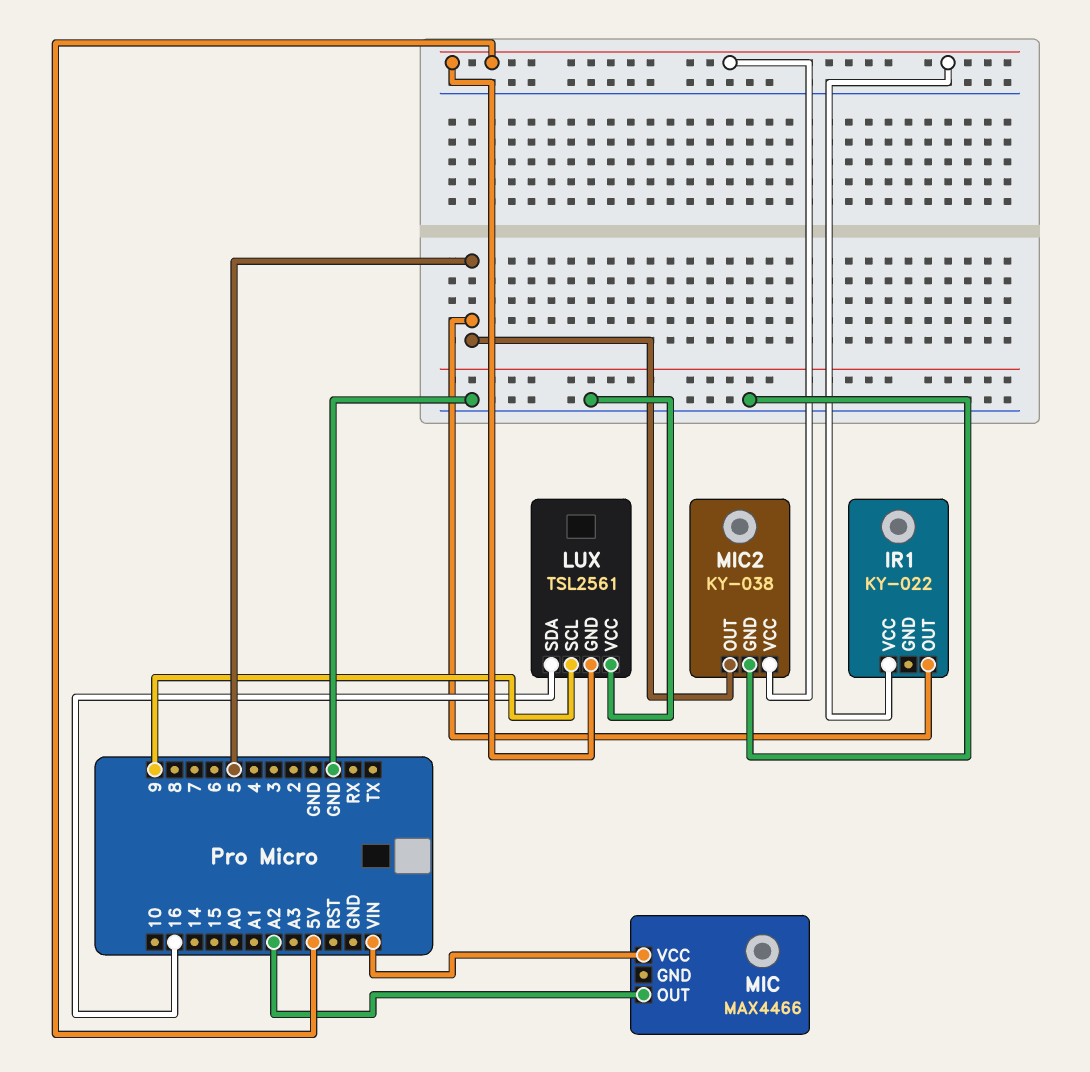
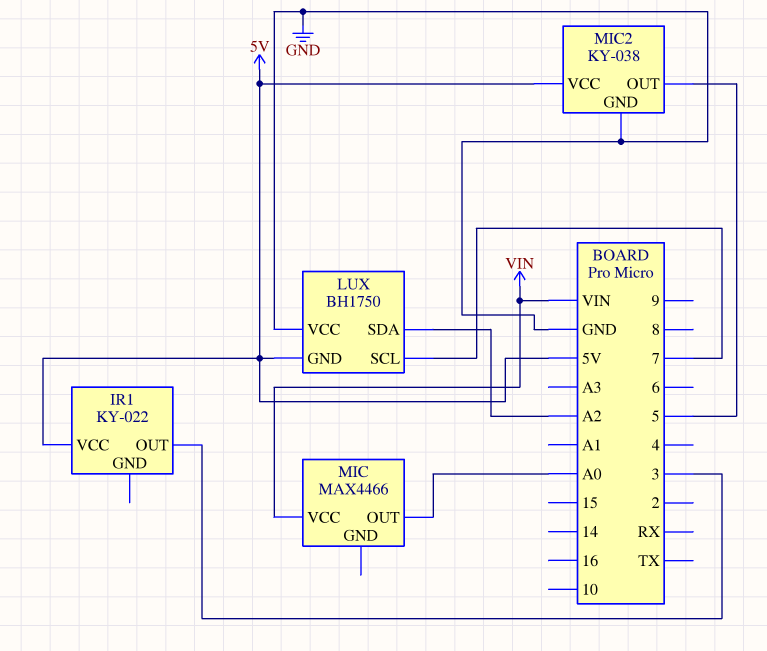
IR1 pin OUT: 5 -> 3
LUX: TSL2561 -> BH1750
LUX pin SCL: 9 -> 7
LUX pin SDA: 16 -> A2
MIC pin OUT: A2 -> A0

